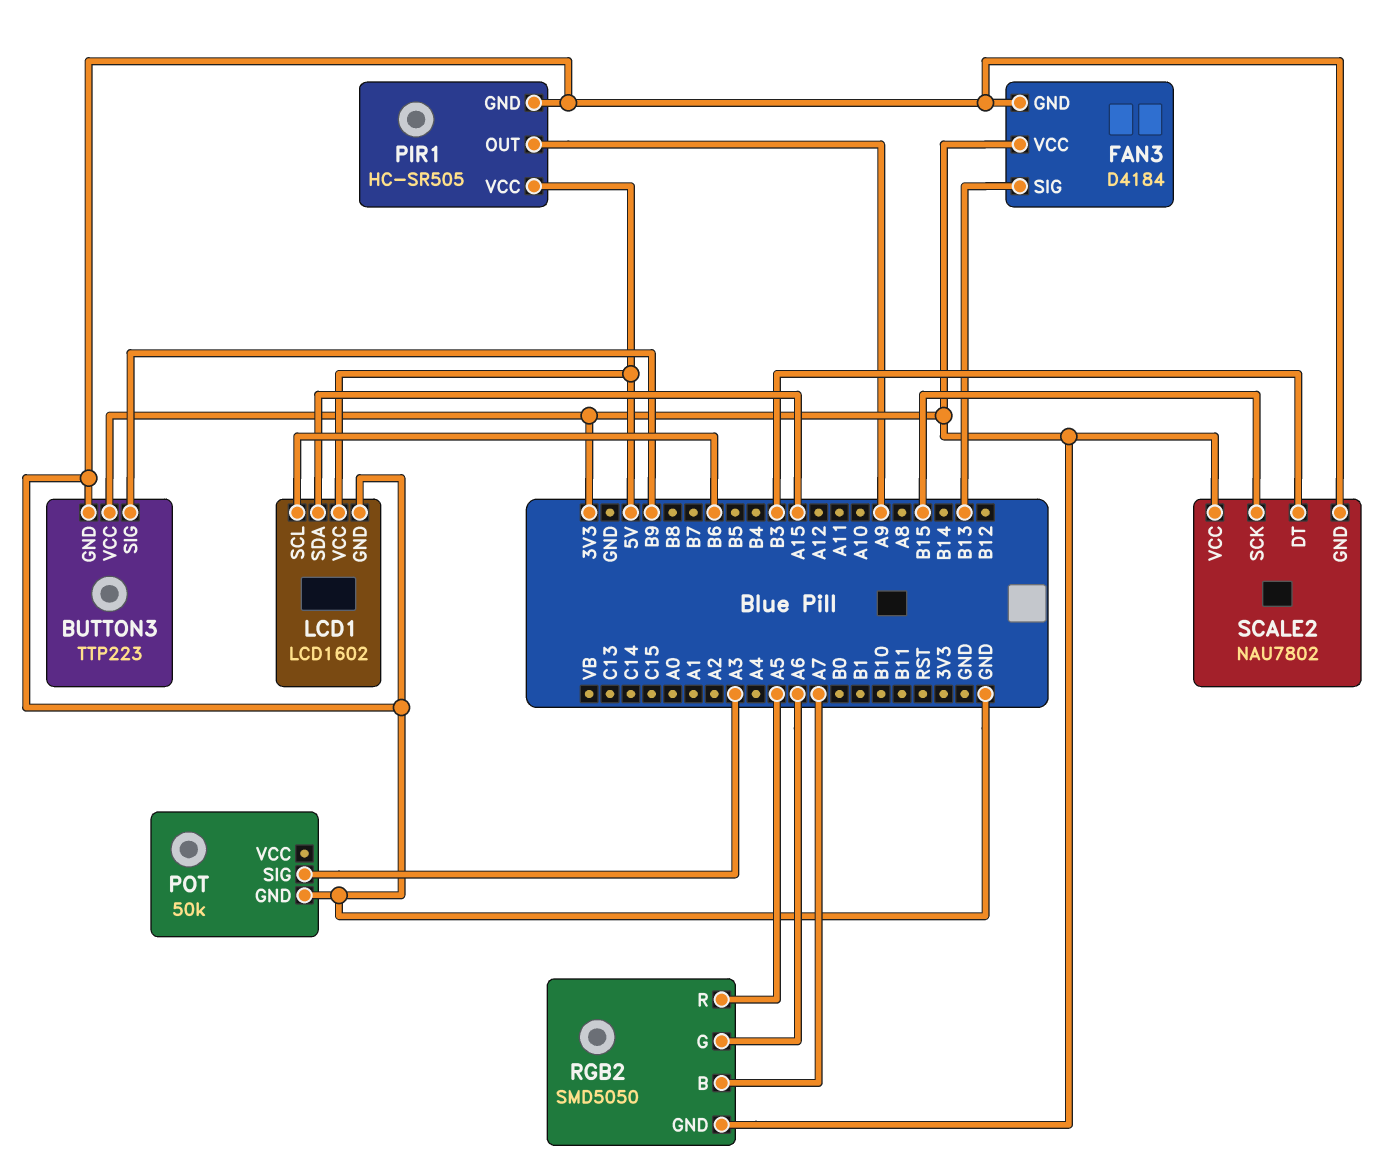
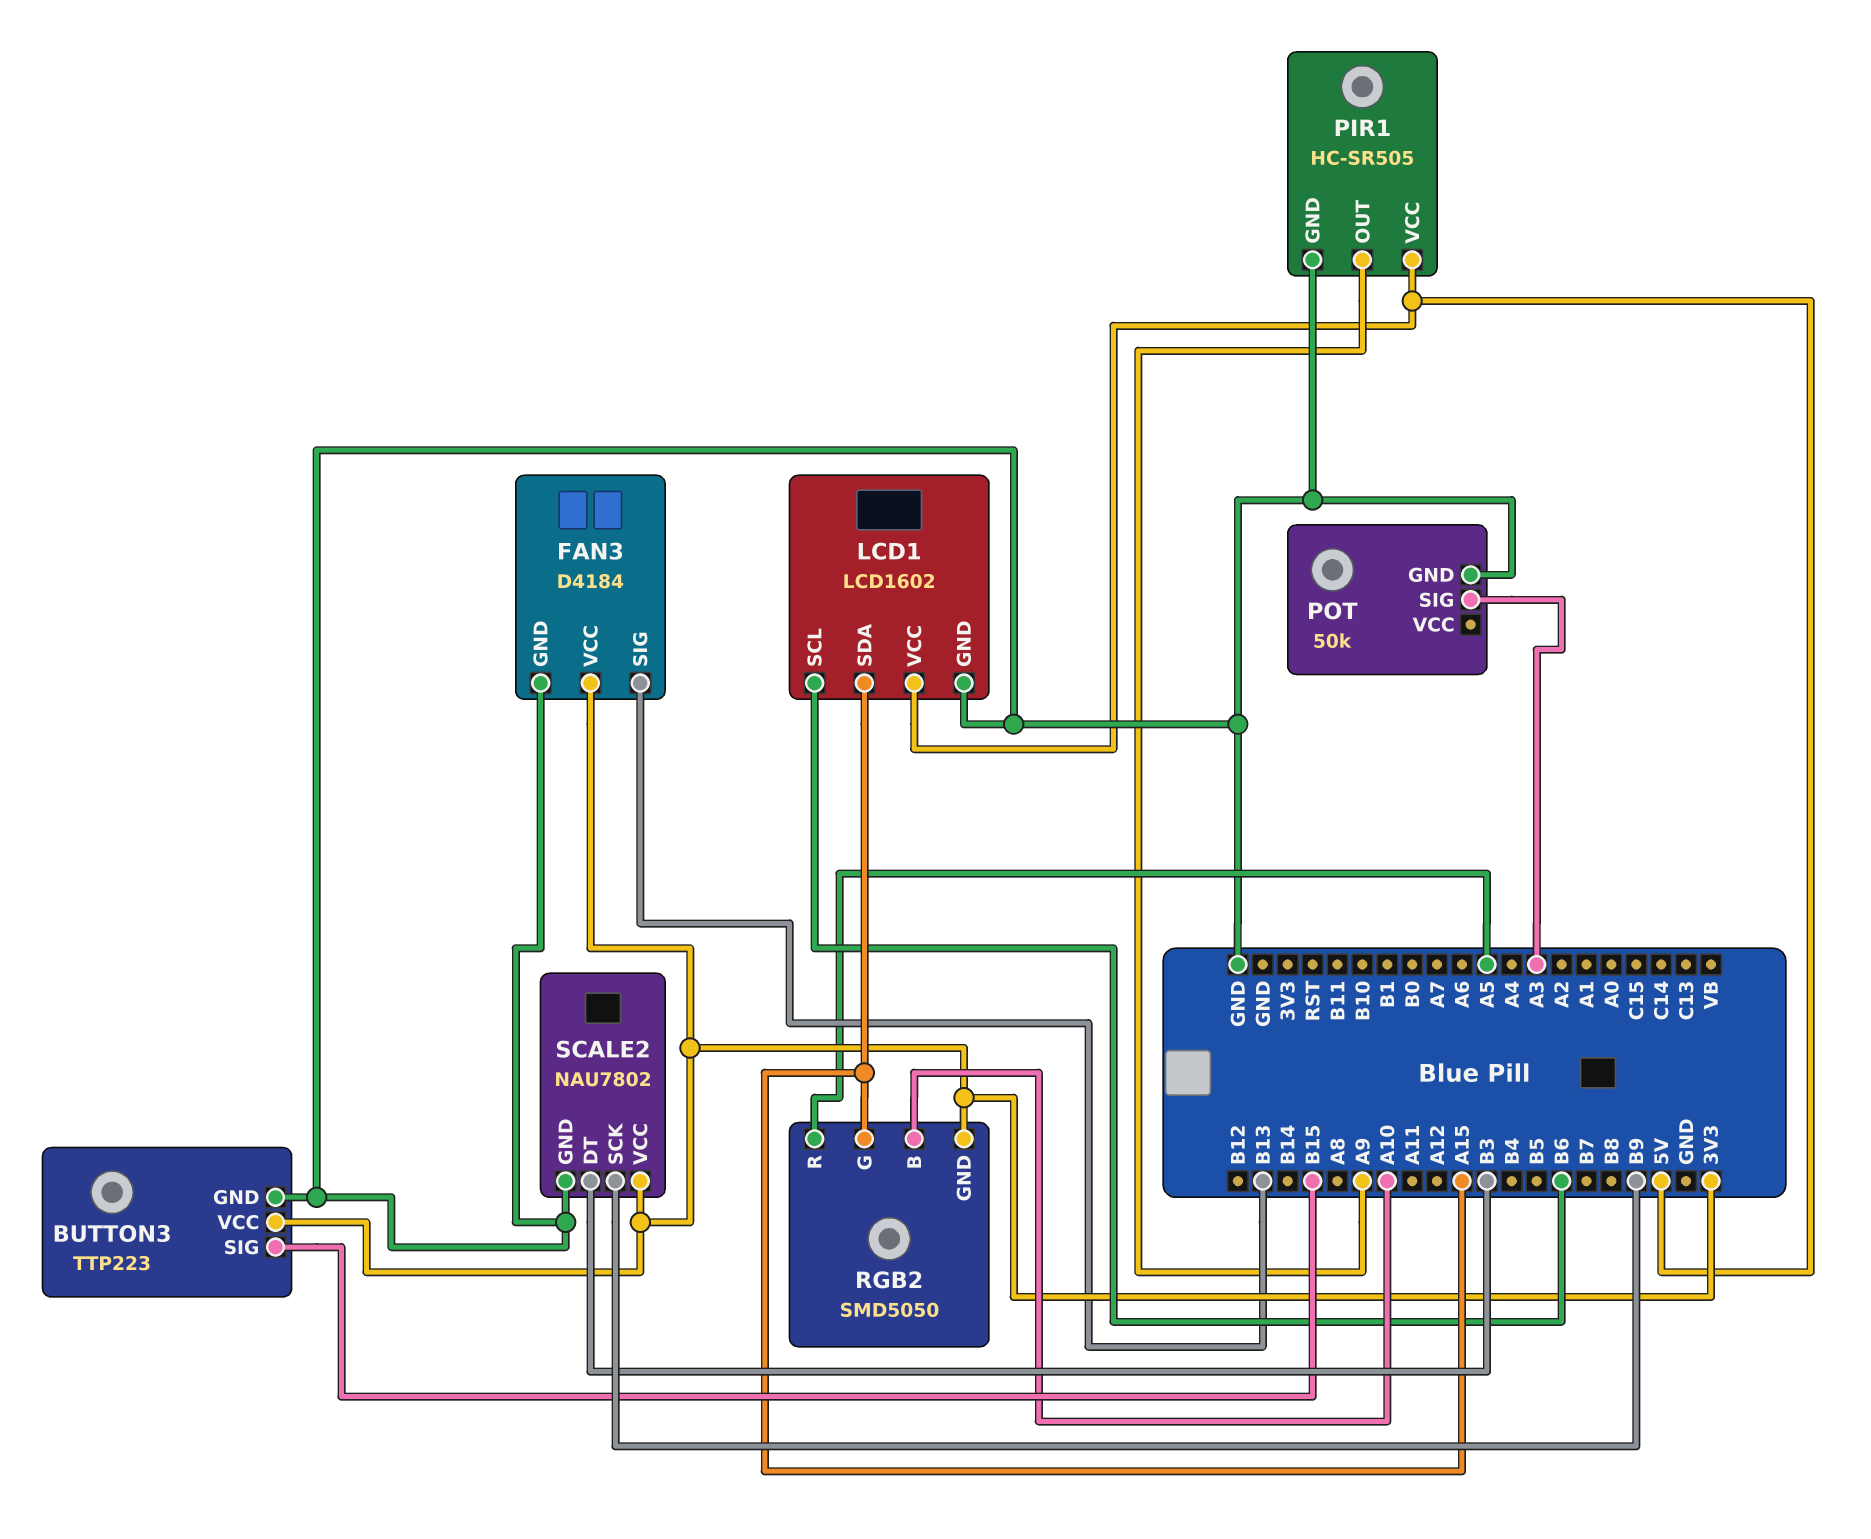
BUTTON3 pin SIG: B9 -> B15
RGB2 pin B: A7 -> A10
RGB2 pin G: A6 -> A15
SCALE2 pin SCK: B15 -> B9

